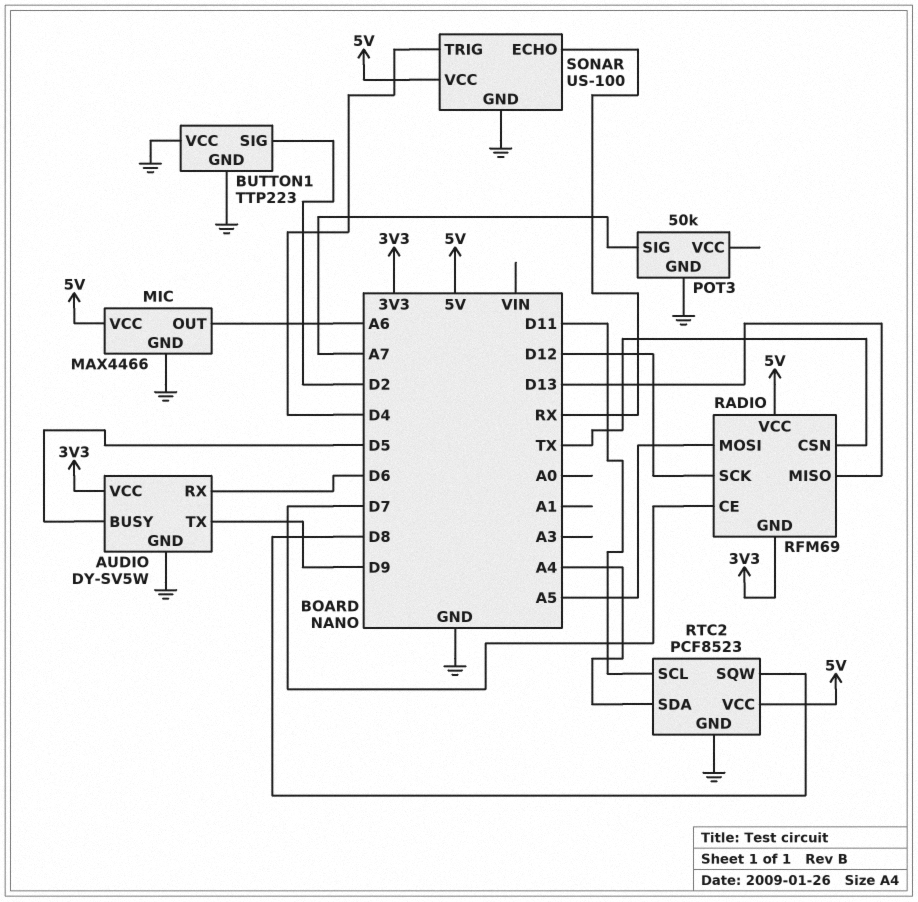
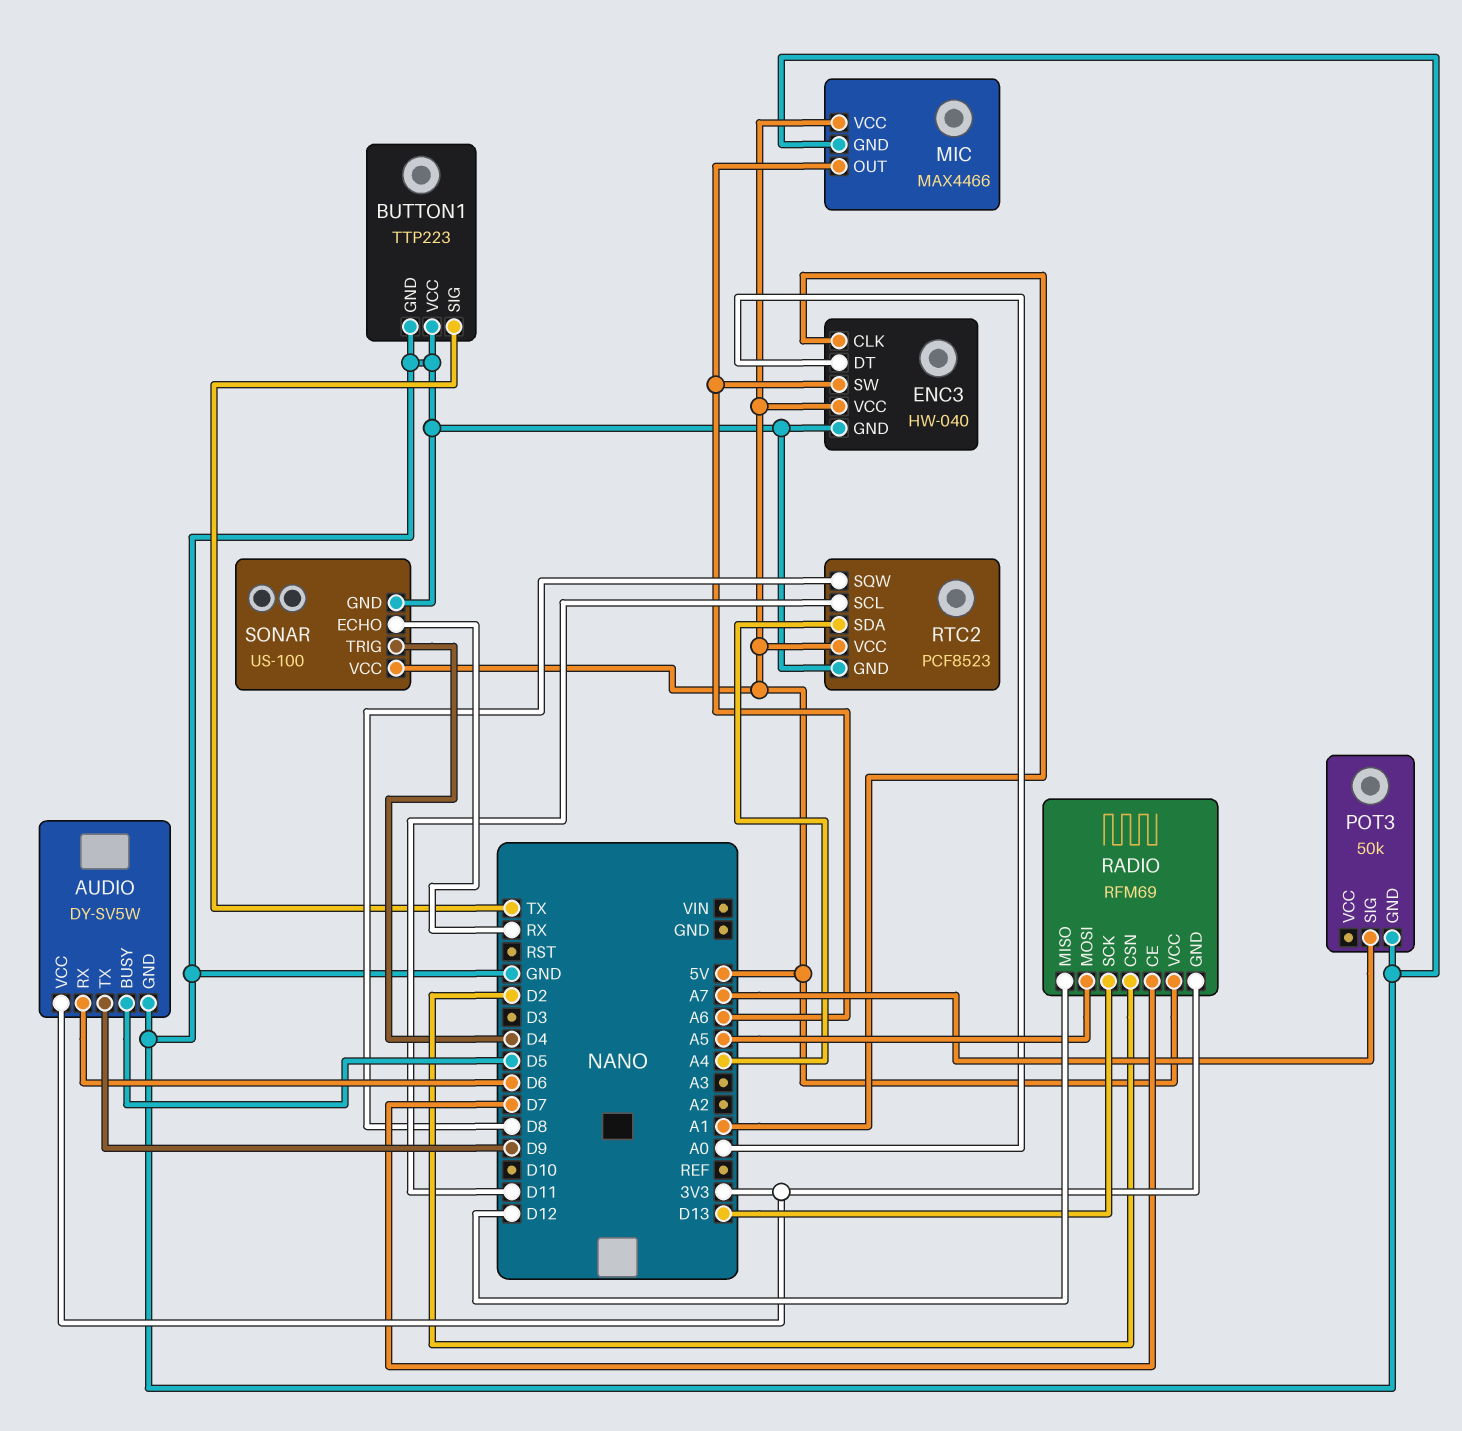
BUTTON1 pin SIG: D2 -> TX
ENC3: none -> HW-040
ENC3 pin CLK: none -> A1
ENC3 pin DT: none -> A0
ENC3 pin GND: none -> GND
ENC3 pin SW: none -> A6
ENC3 pin VCC: none -> 5V
RADIO pin CSN: TX -> D2
RADIO pin MISO: D13 -> D12
RADIO pin SCK: D12 -> D13

